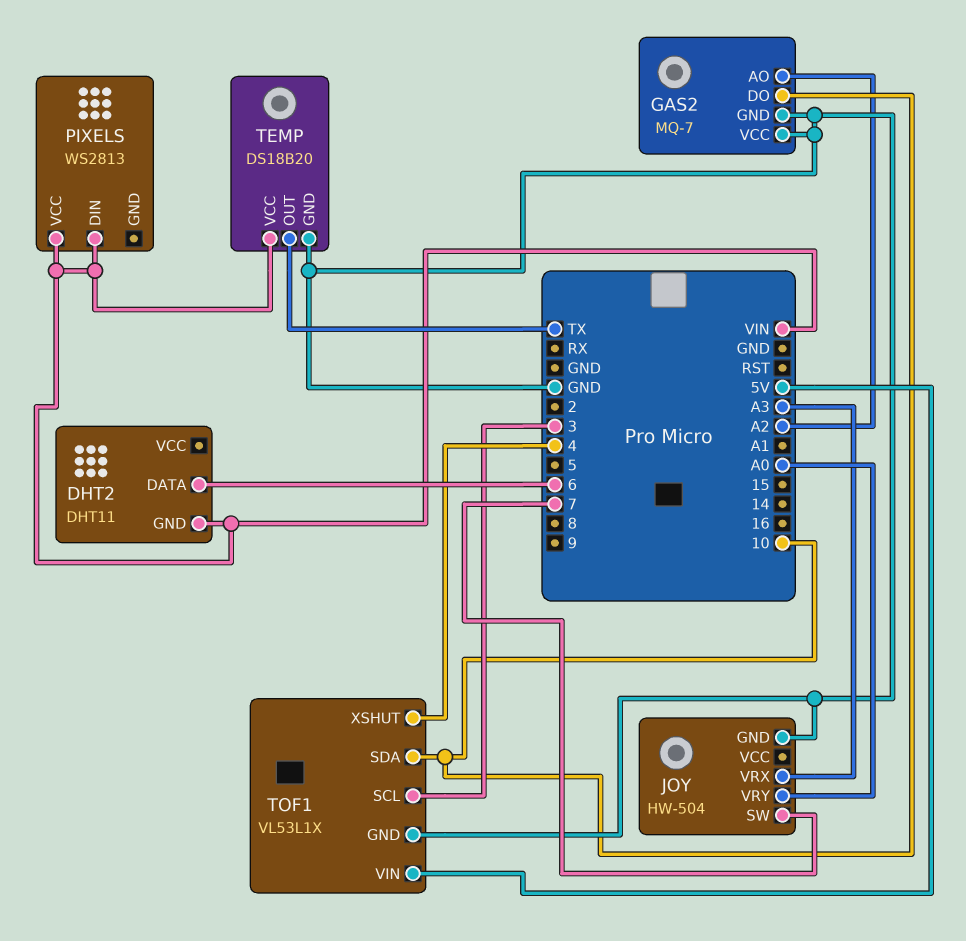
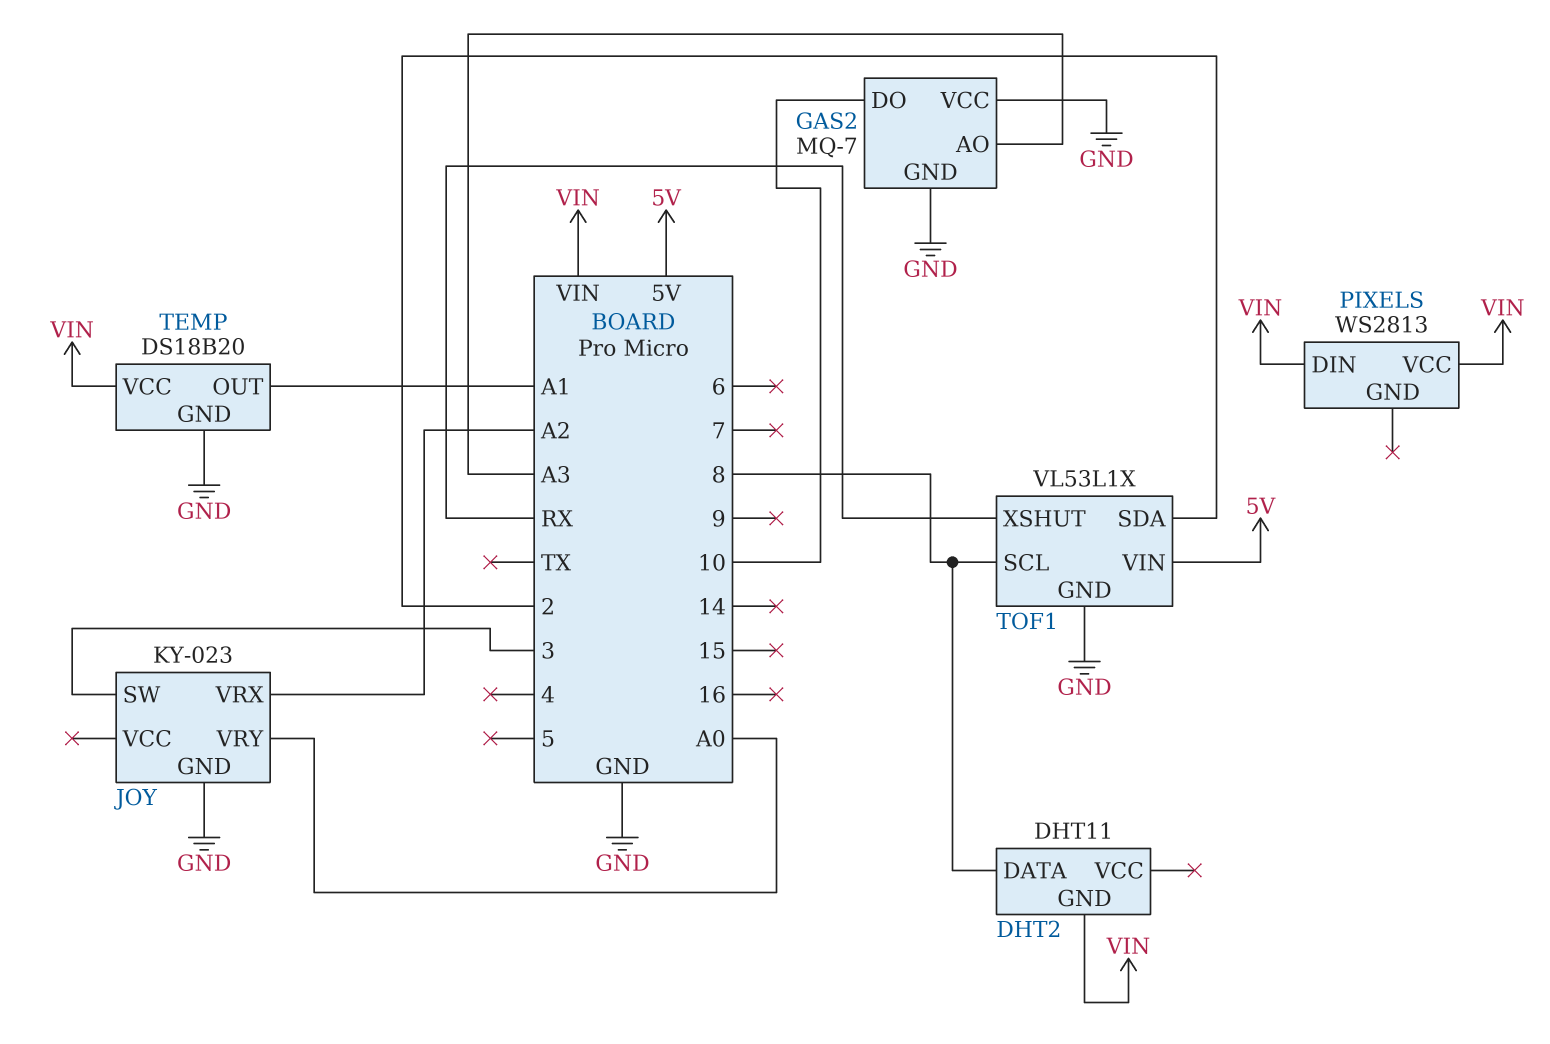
DHT2 pin DATA: 6 -> 8
GAS2 pin AO: A2 -> A3
JOY: HW-504 -> KY-023
JOY pin SW: 7 -> 3
JOY pin VRX: A3 -> A2
TEMP pin OUT: TX -> A1
TOF1 pin SCL: 3 -> 8
TOF1 pin SDA: 10 -> 2
TOF1 pin XSHUT: 4 -> RX

